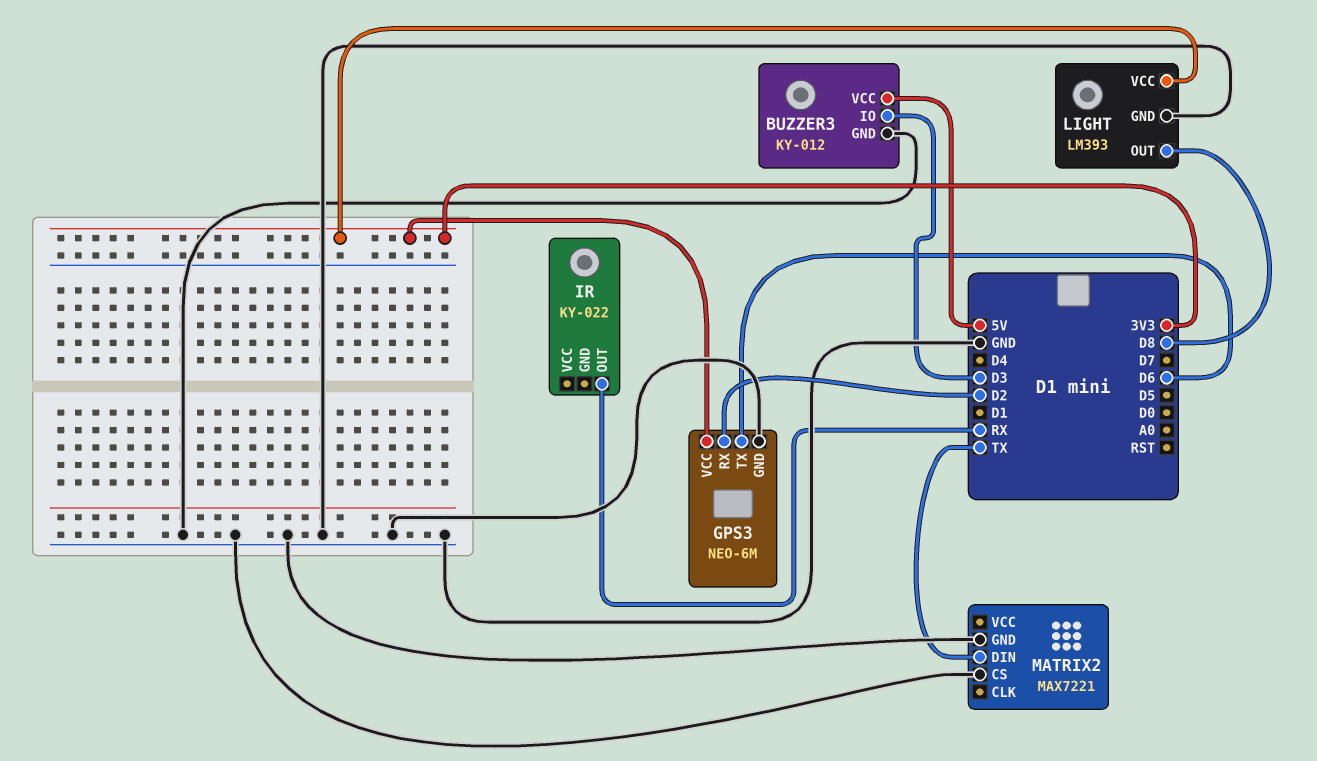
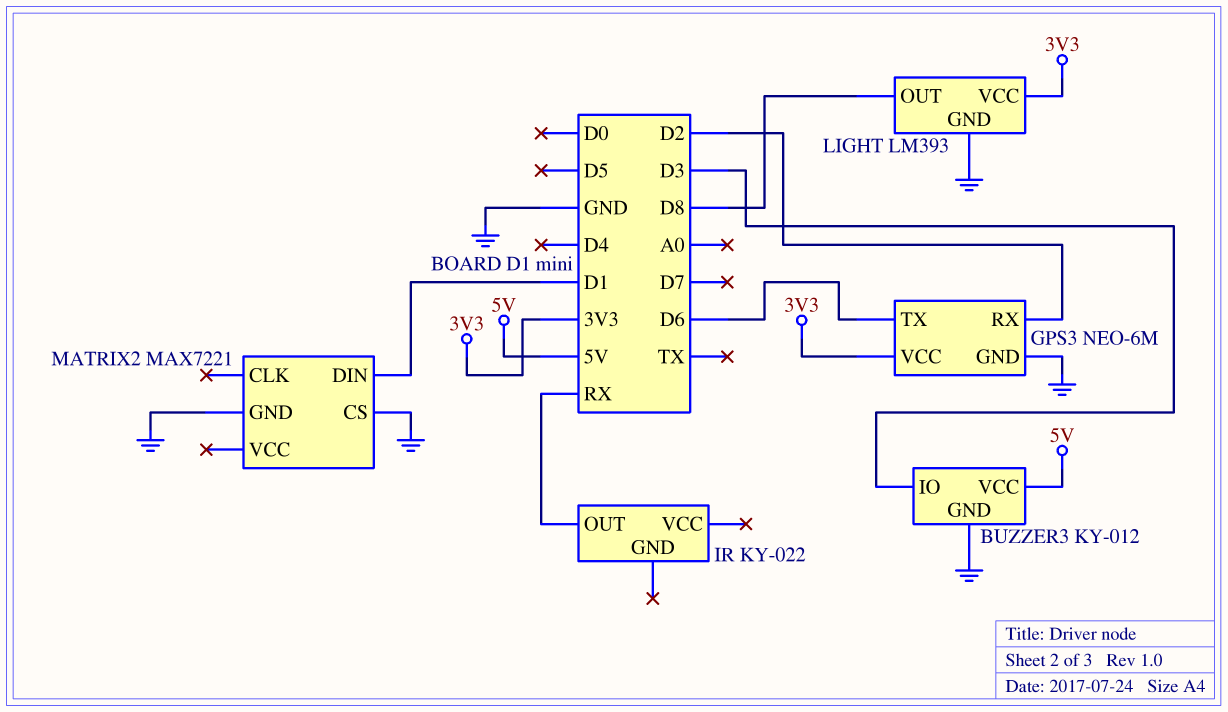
MATRIX2 pin DIN: TX -> D1

